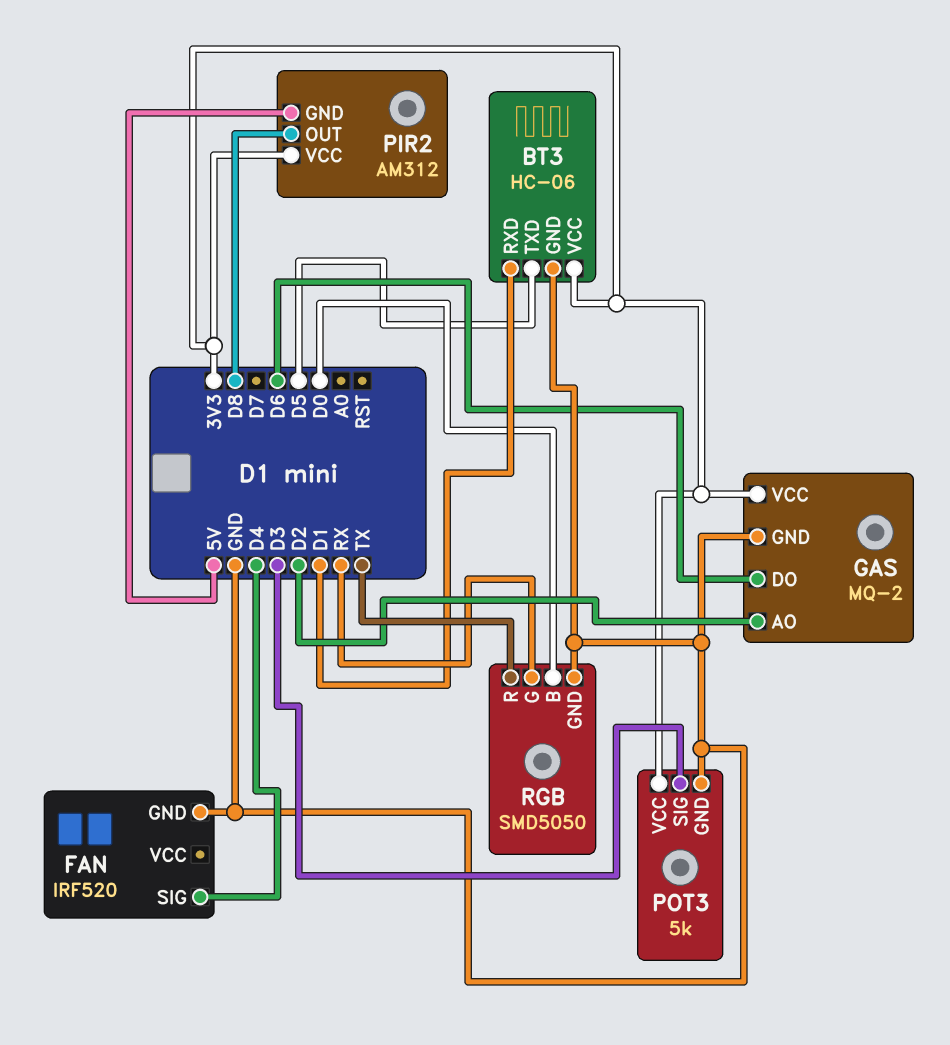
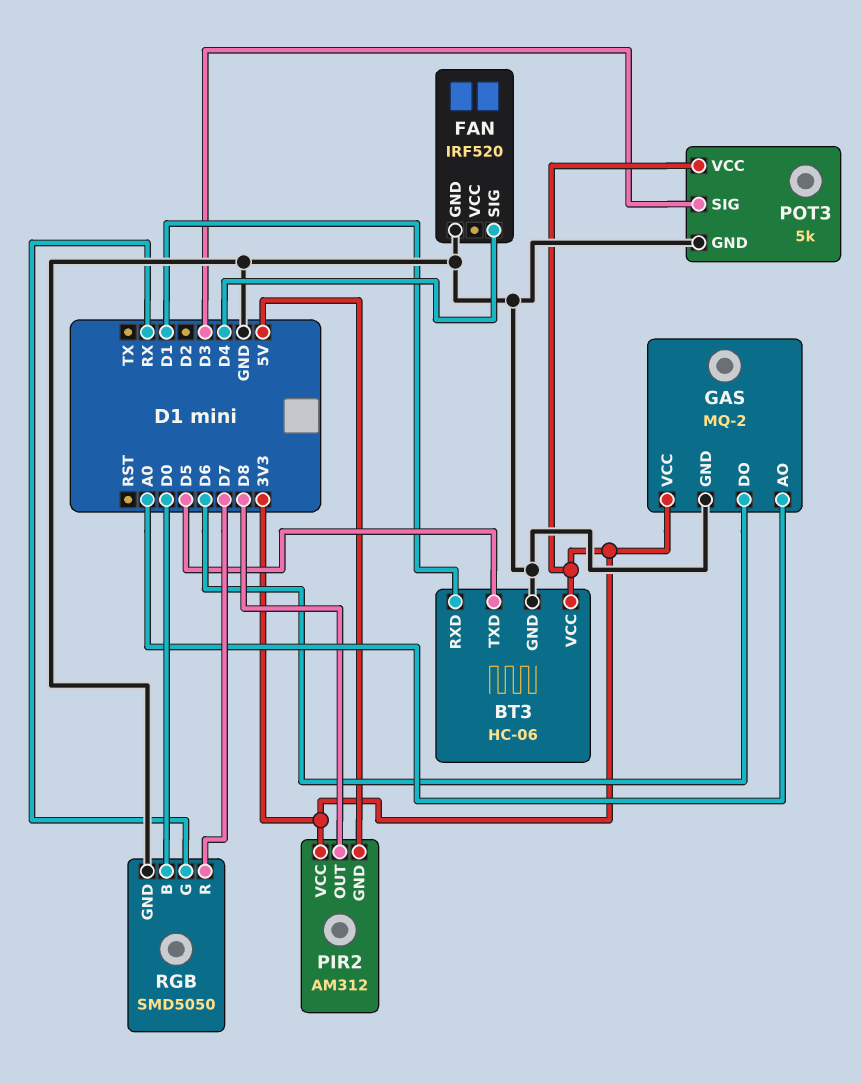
GAS pin AO: D2 -> A0
RGB pin R: TX -> D7

